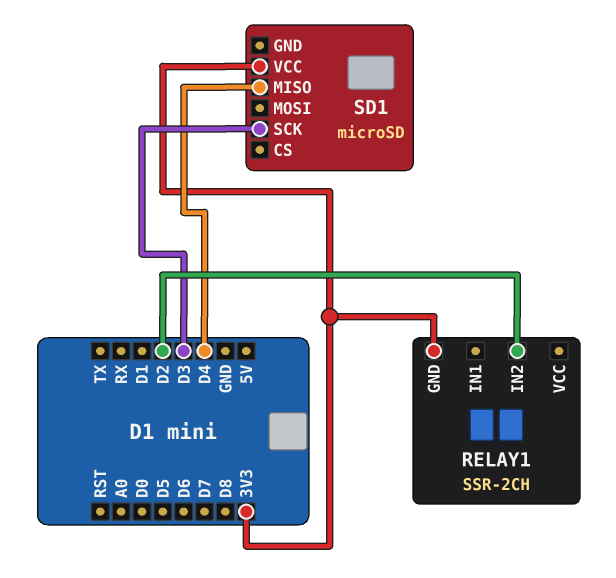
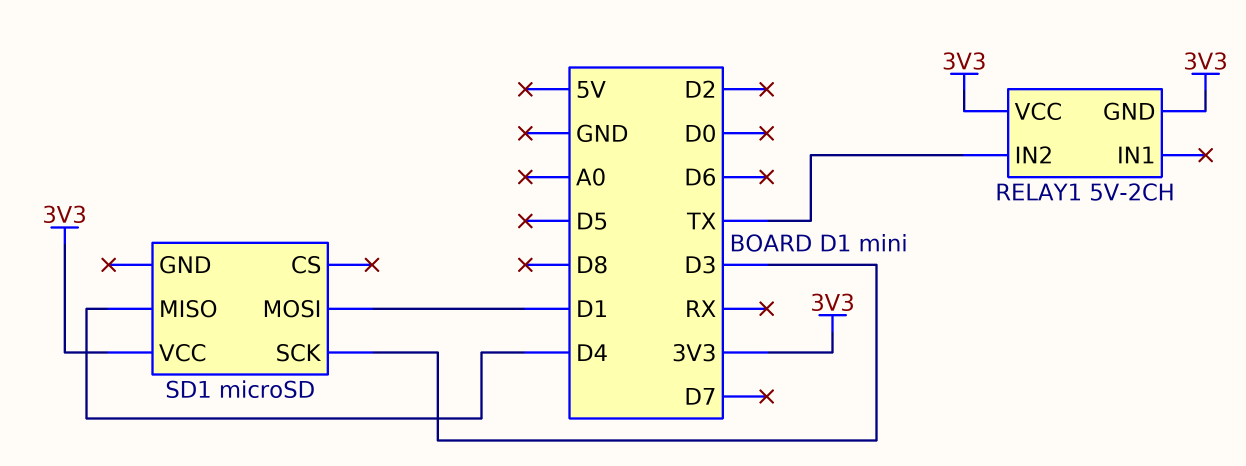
RELAY1: SSR-2CH -> 5V-2CH
RELAY1 pin IN2: D2 -> TX
RELAY1 pin VCC: none -> 3V3
SD1 pin MOSI: none -> D1

